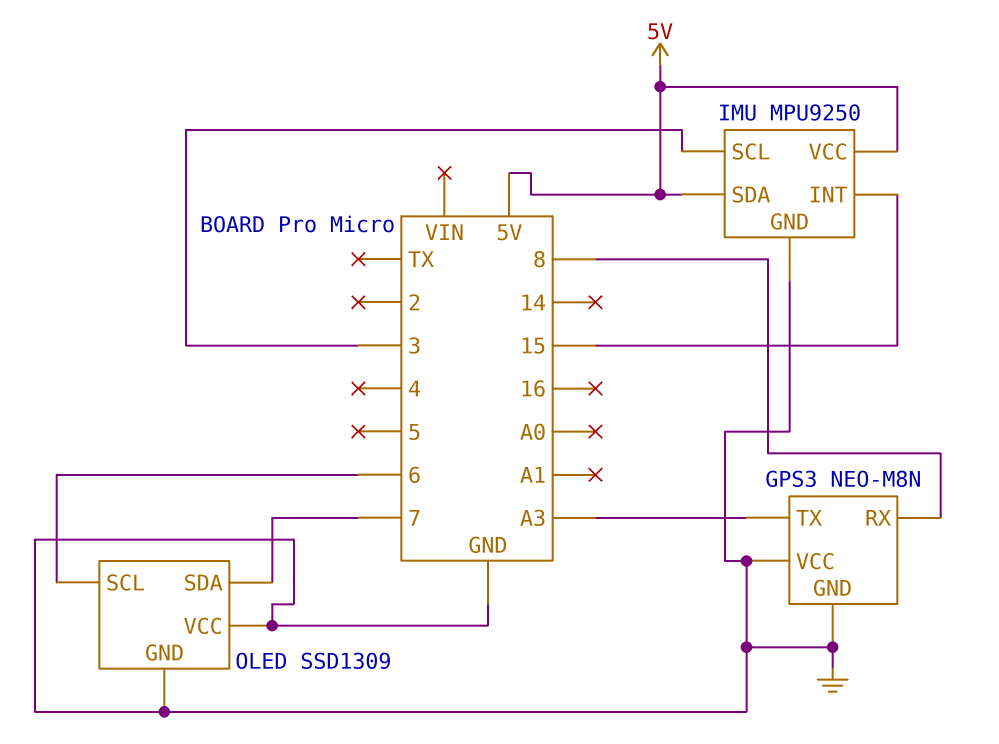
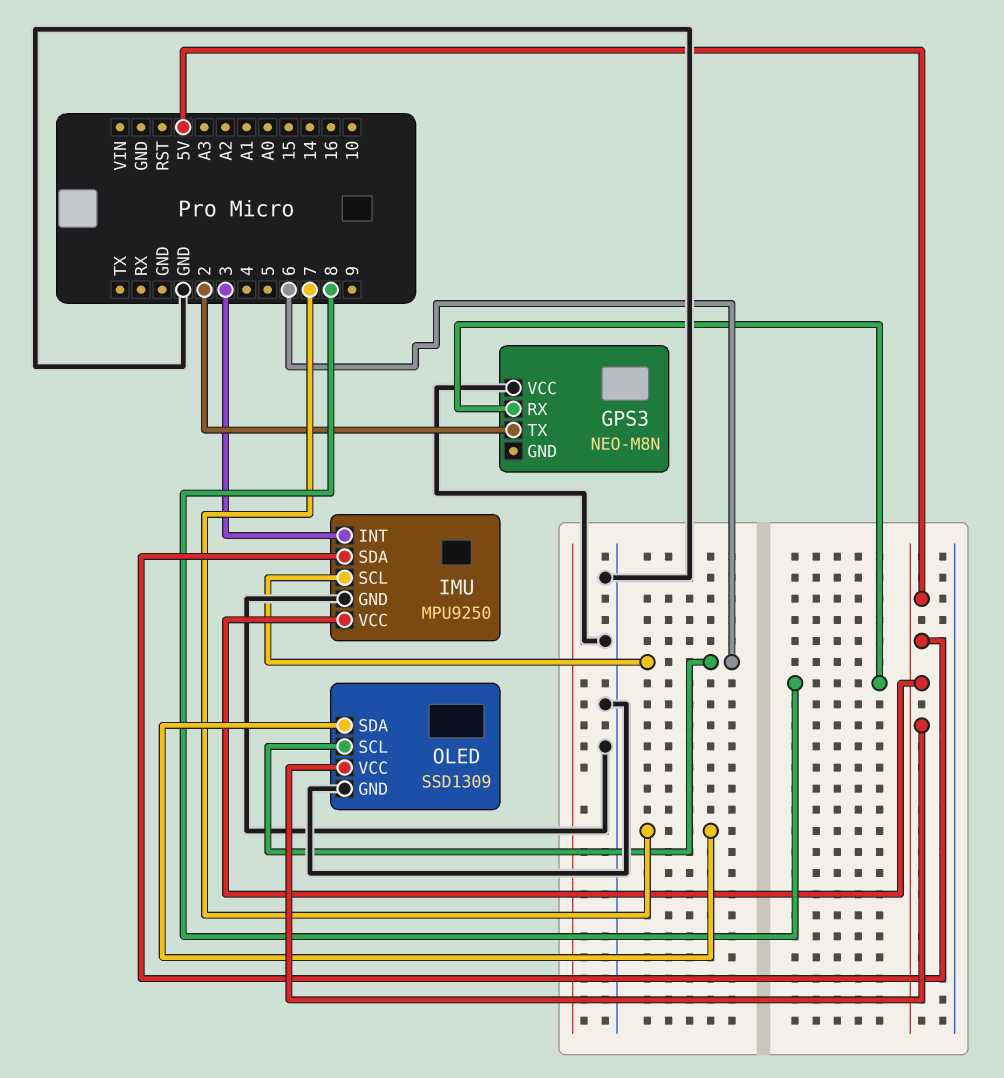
GPS3 pin GND: GND -> none
GPS3 pin TX: A3 -> 2
IMU pin INT: 15 -> 3
IMU pin SCL: 3 -> 6
OLED pin VCC: GND -> 5V

